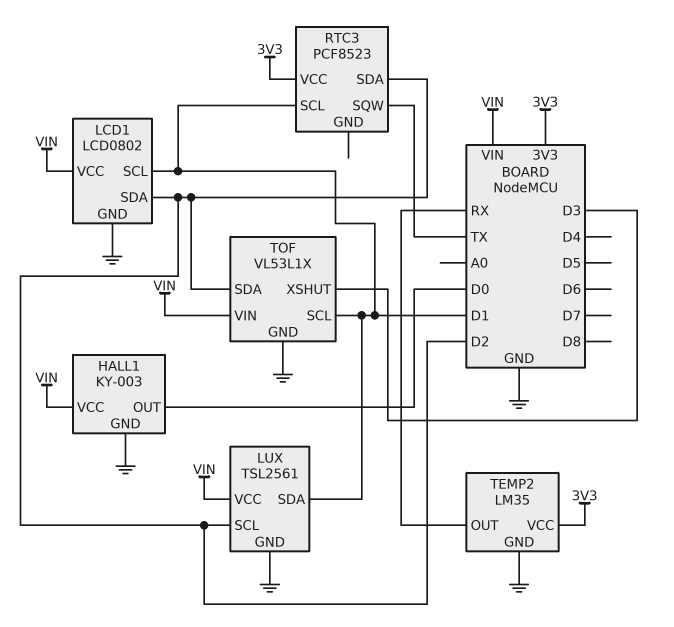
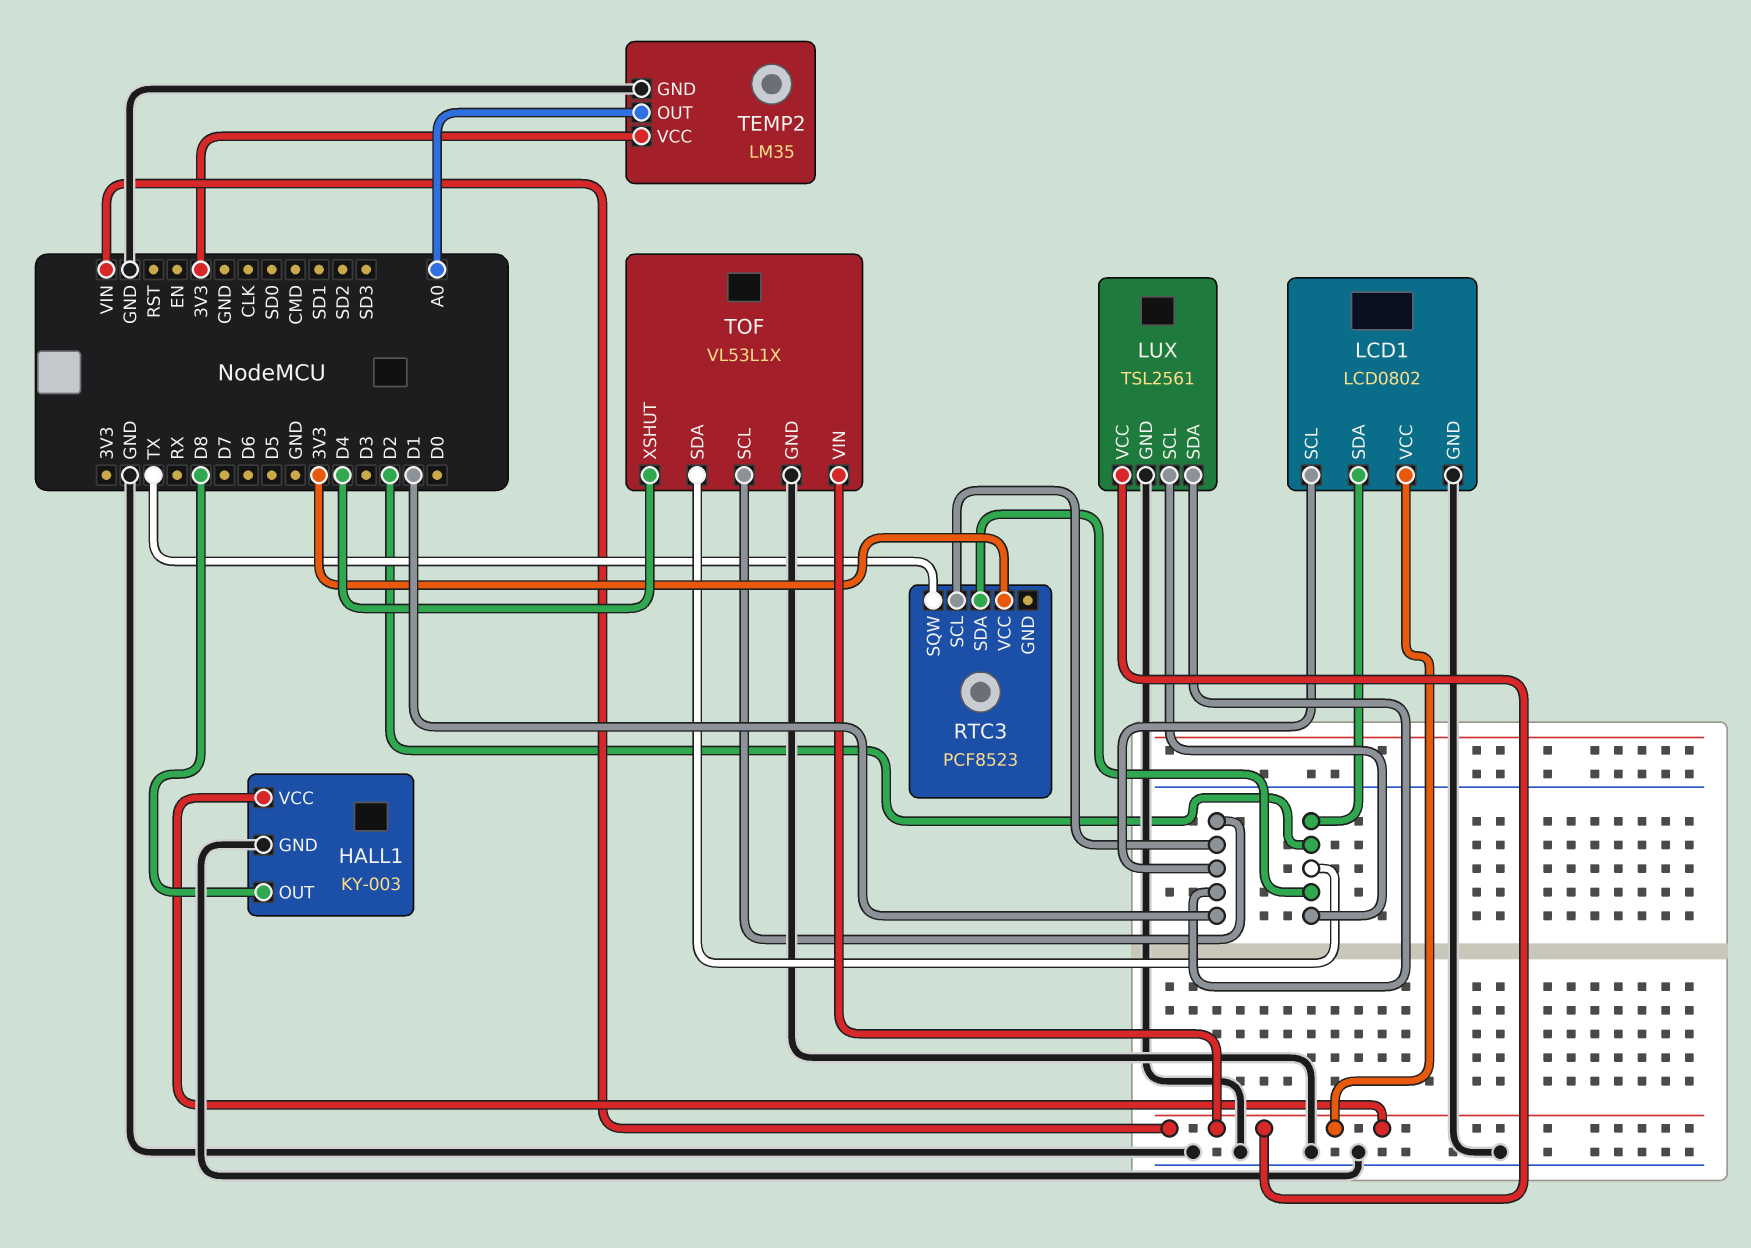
HALL1 pin OUT: D0 -> D8
TEMP2 pin OUT: RX -> A0
TOF pin XSHUT: D3 -> D4

